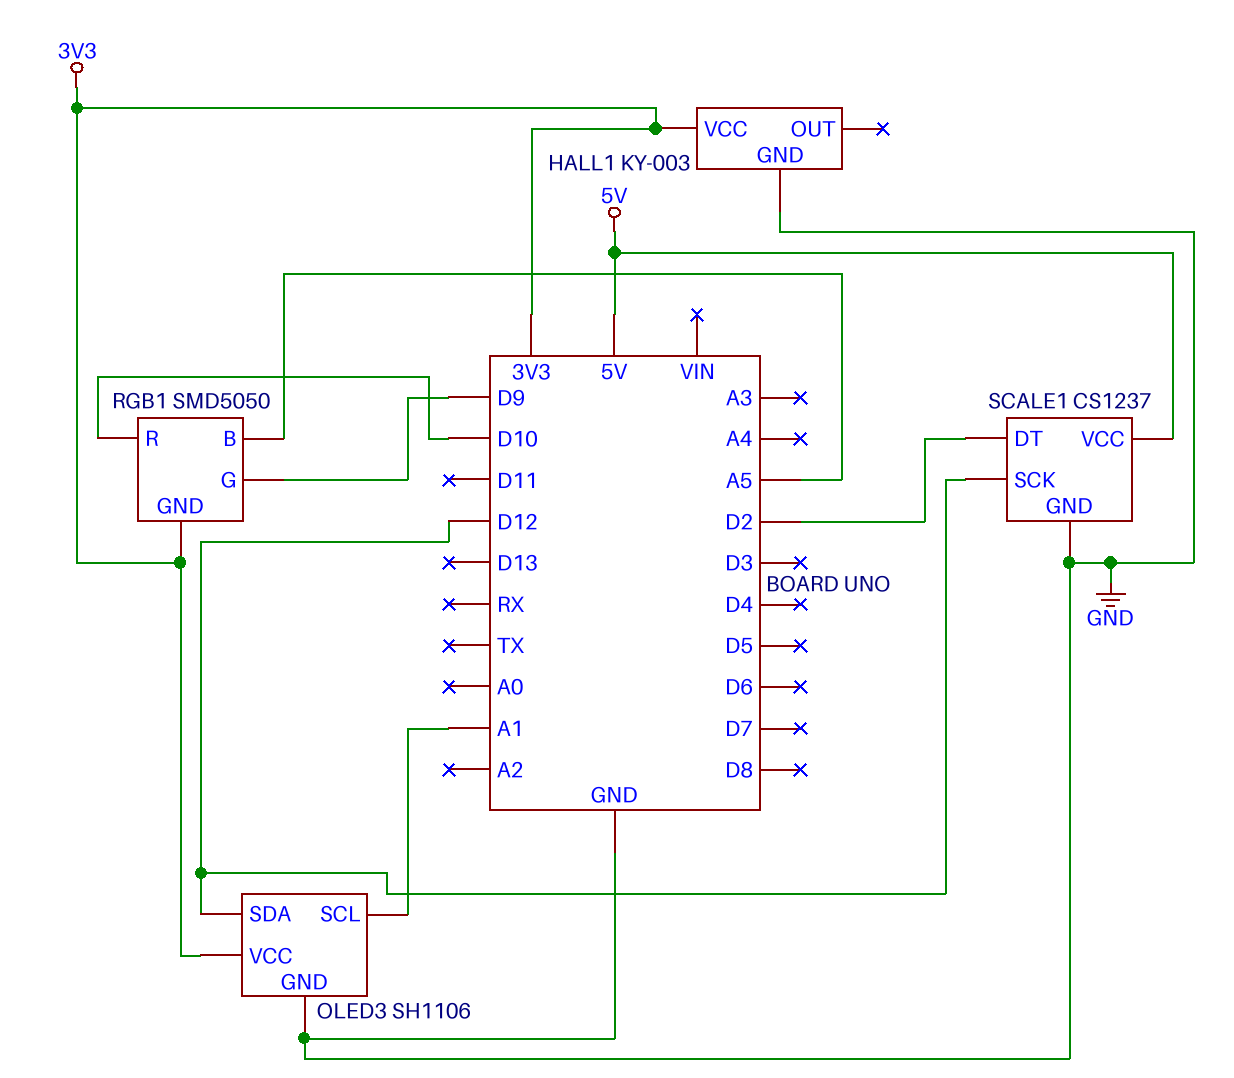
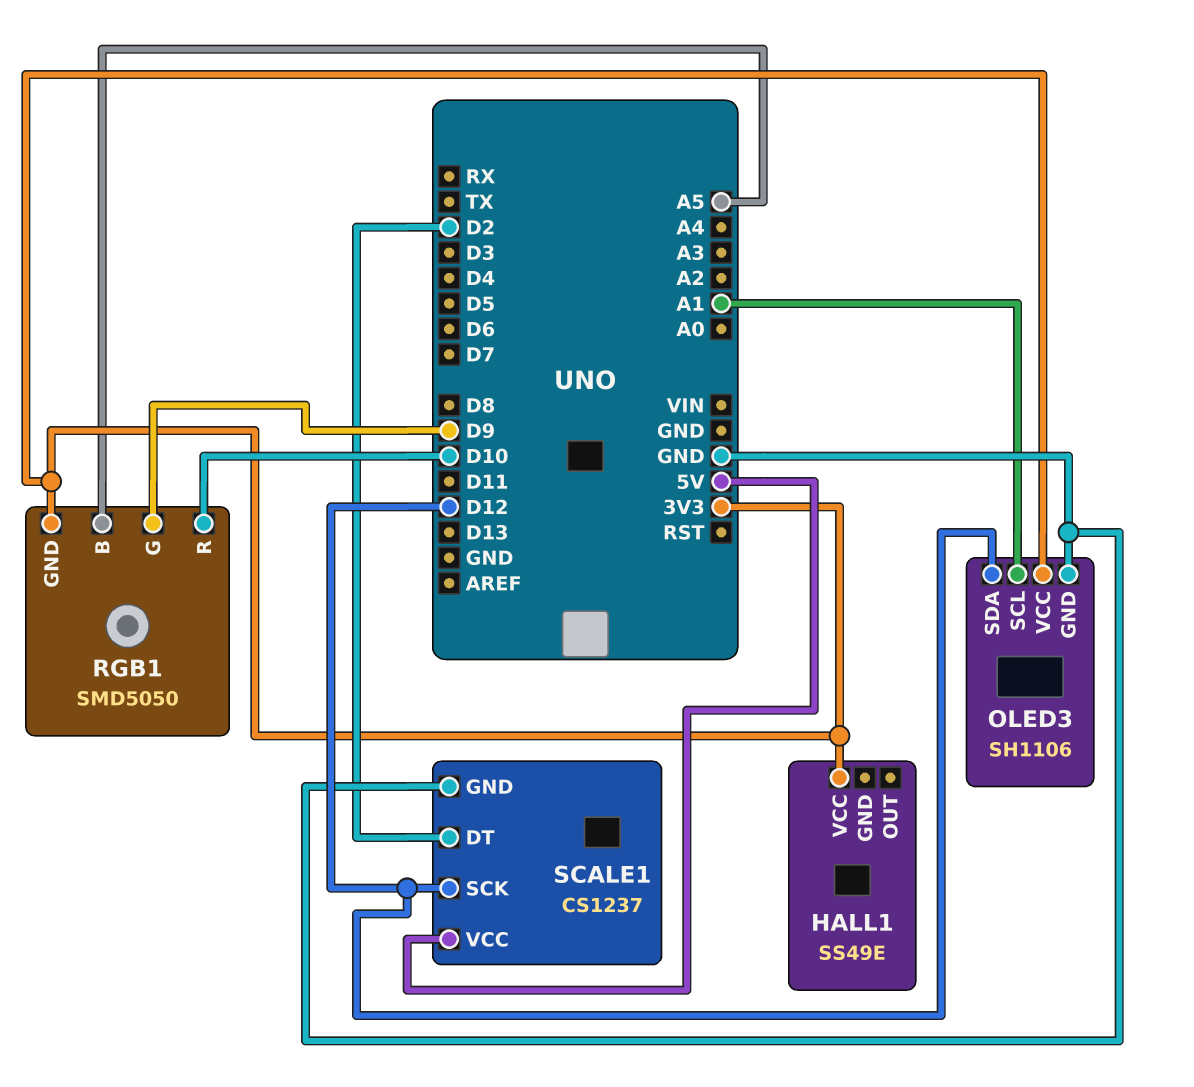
HALL1: KY-003 -> SS49E
HALL1 pin GND: GND -> none

